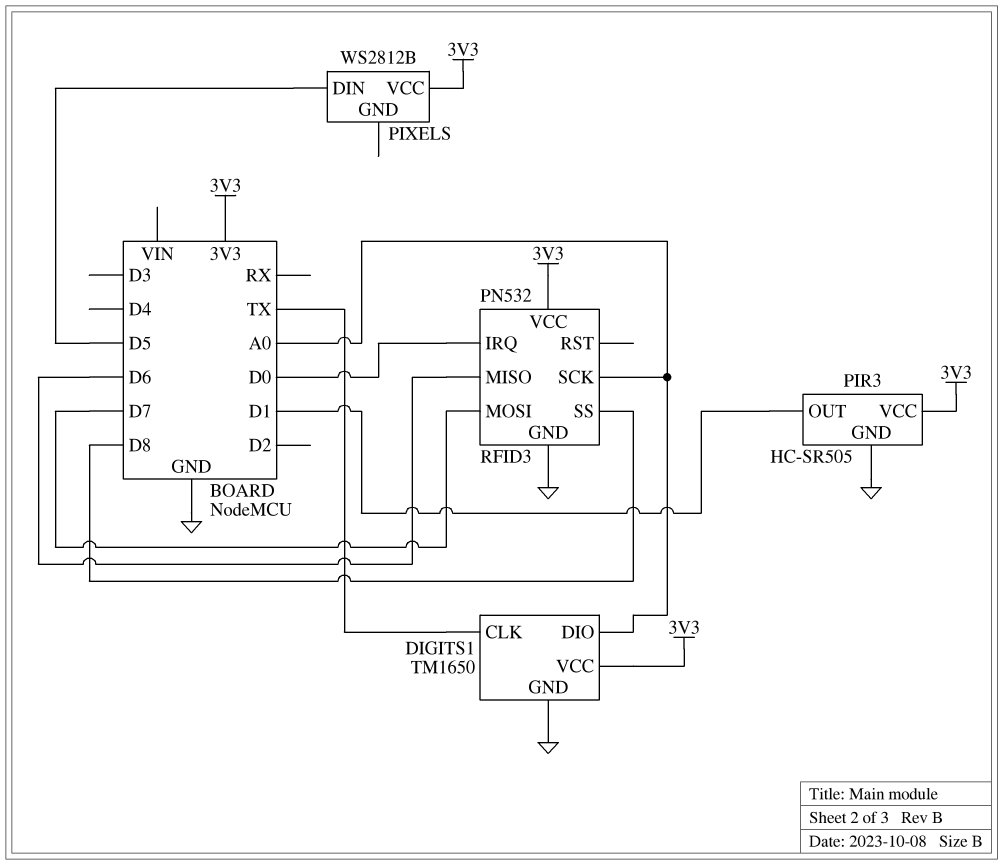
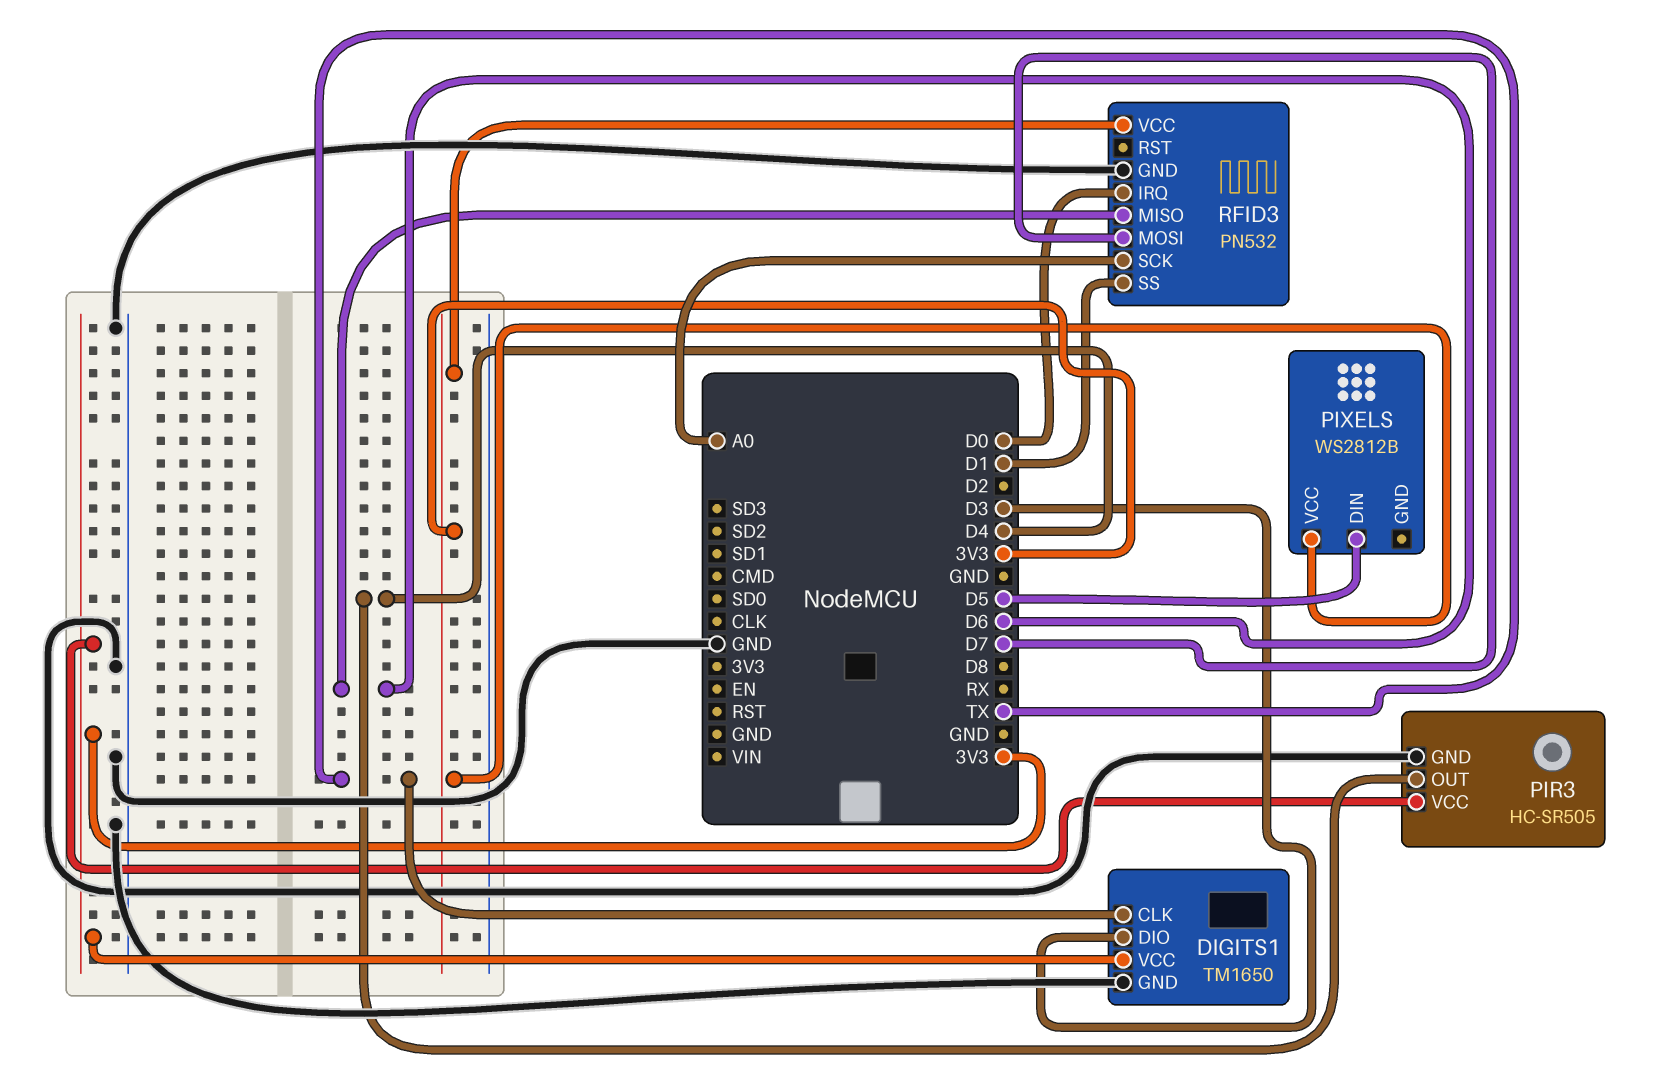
DIGITS1 pin DIO: A0 -> D3
PIR3 pin OUT: D1 -> D4
RFID3 pin SS: D8 -> D1

